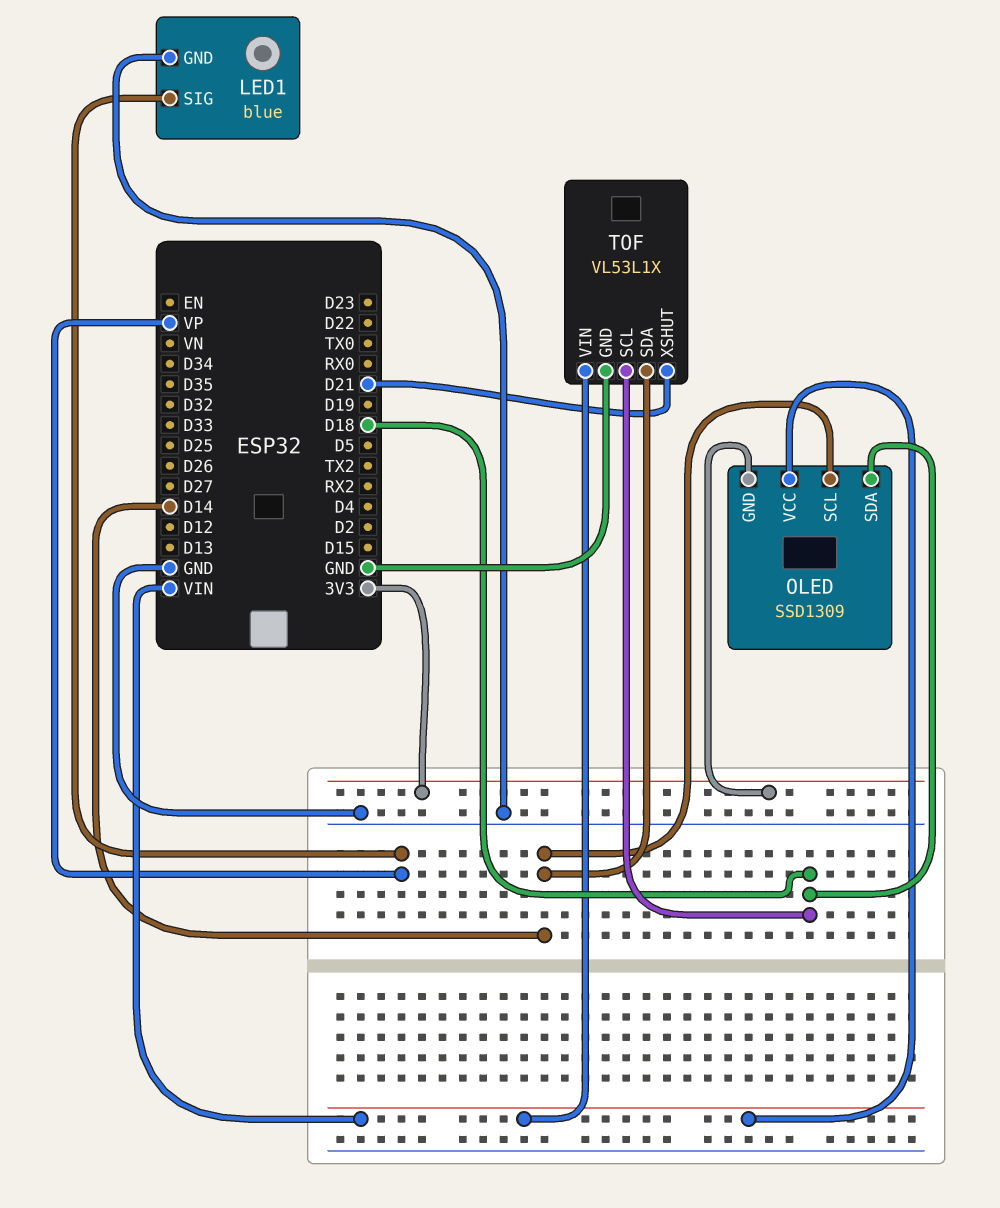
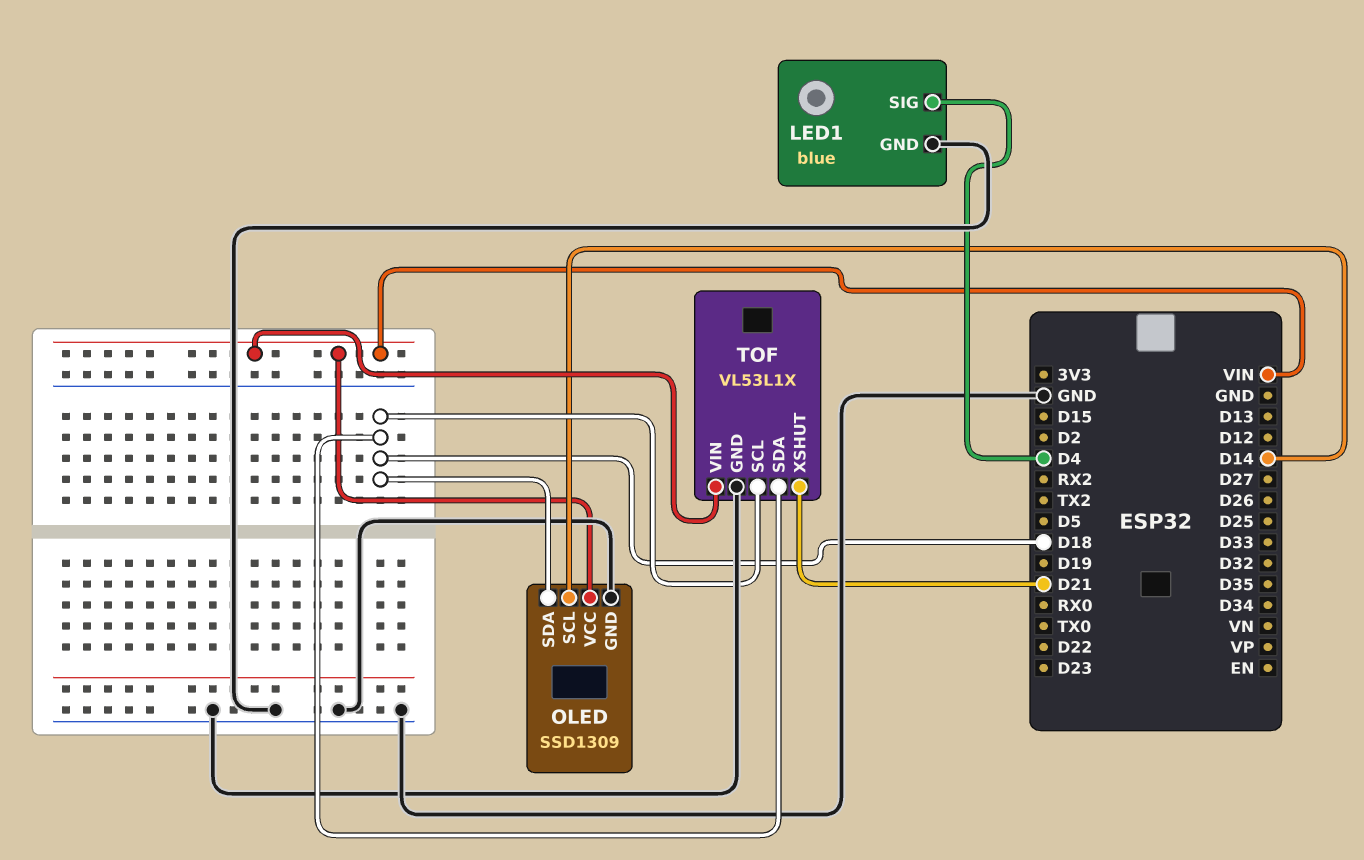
LED1 pin SIG: VP -> D4
OLED pin GND: 3V3 -> GND
TOF pin SDA: D14 -> D18

